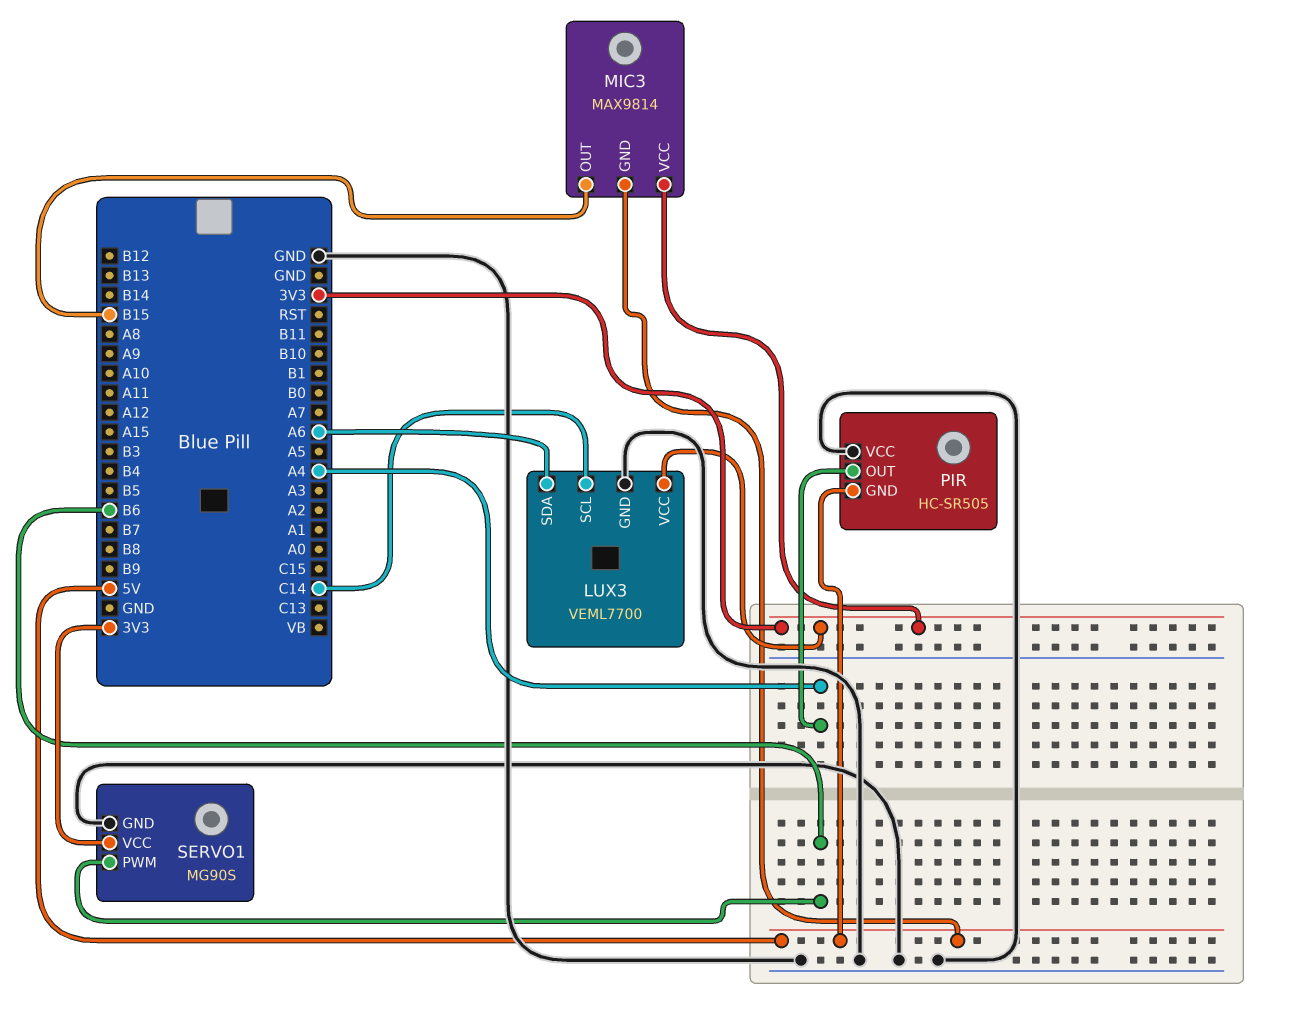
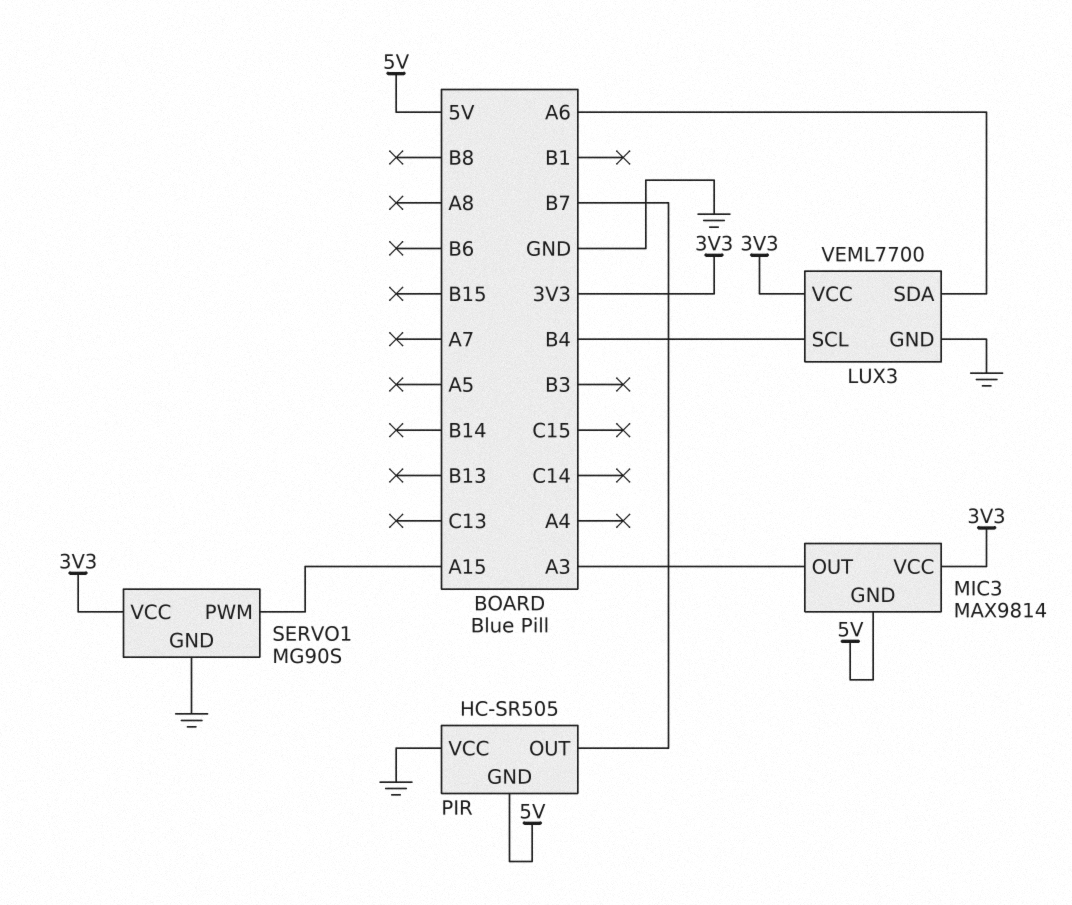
LUX3 pin SCL: C14 -> B4
MIC3 pin OUT: B15 -> A3
PIR pin OUT: A4 -> B7
SERVO1 pin PWM: B6 -> A15

